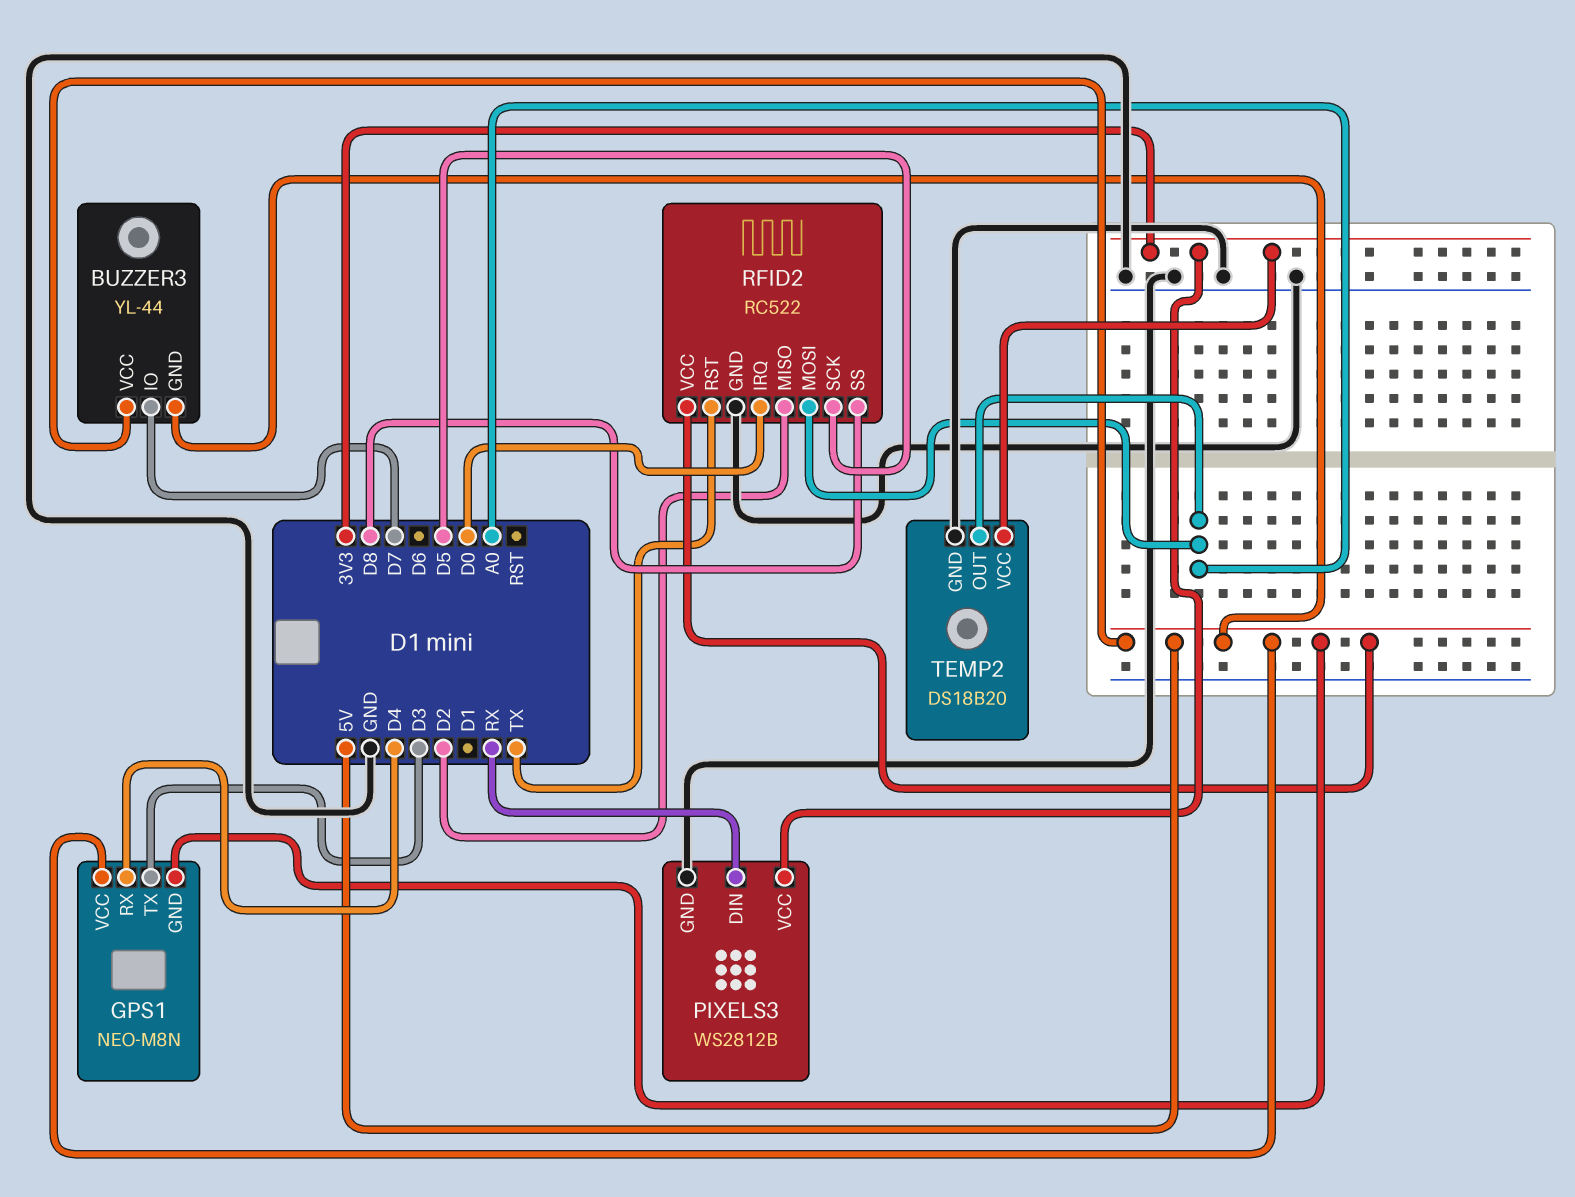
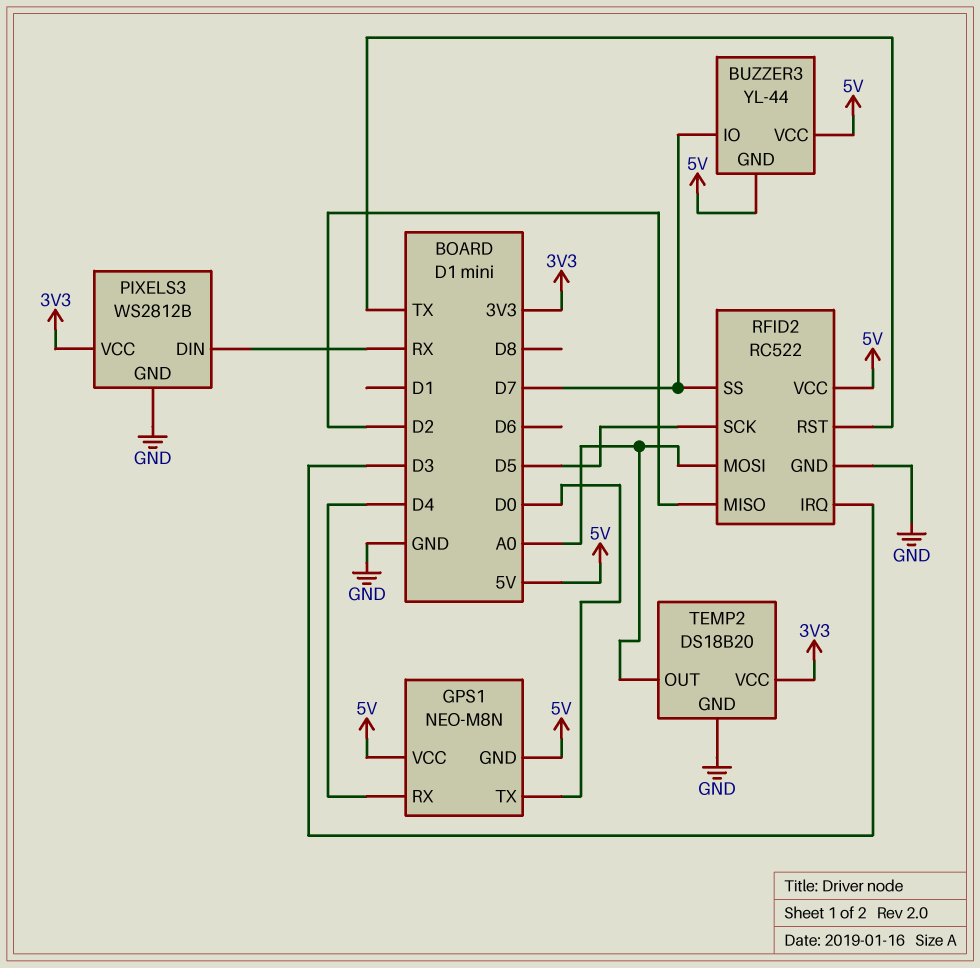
GPS1 pin TX: D3 -> D0
RFID2 pin IRQ: D0 -> D3
RFID2 pin SS: D8 -> D7

